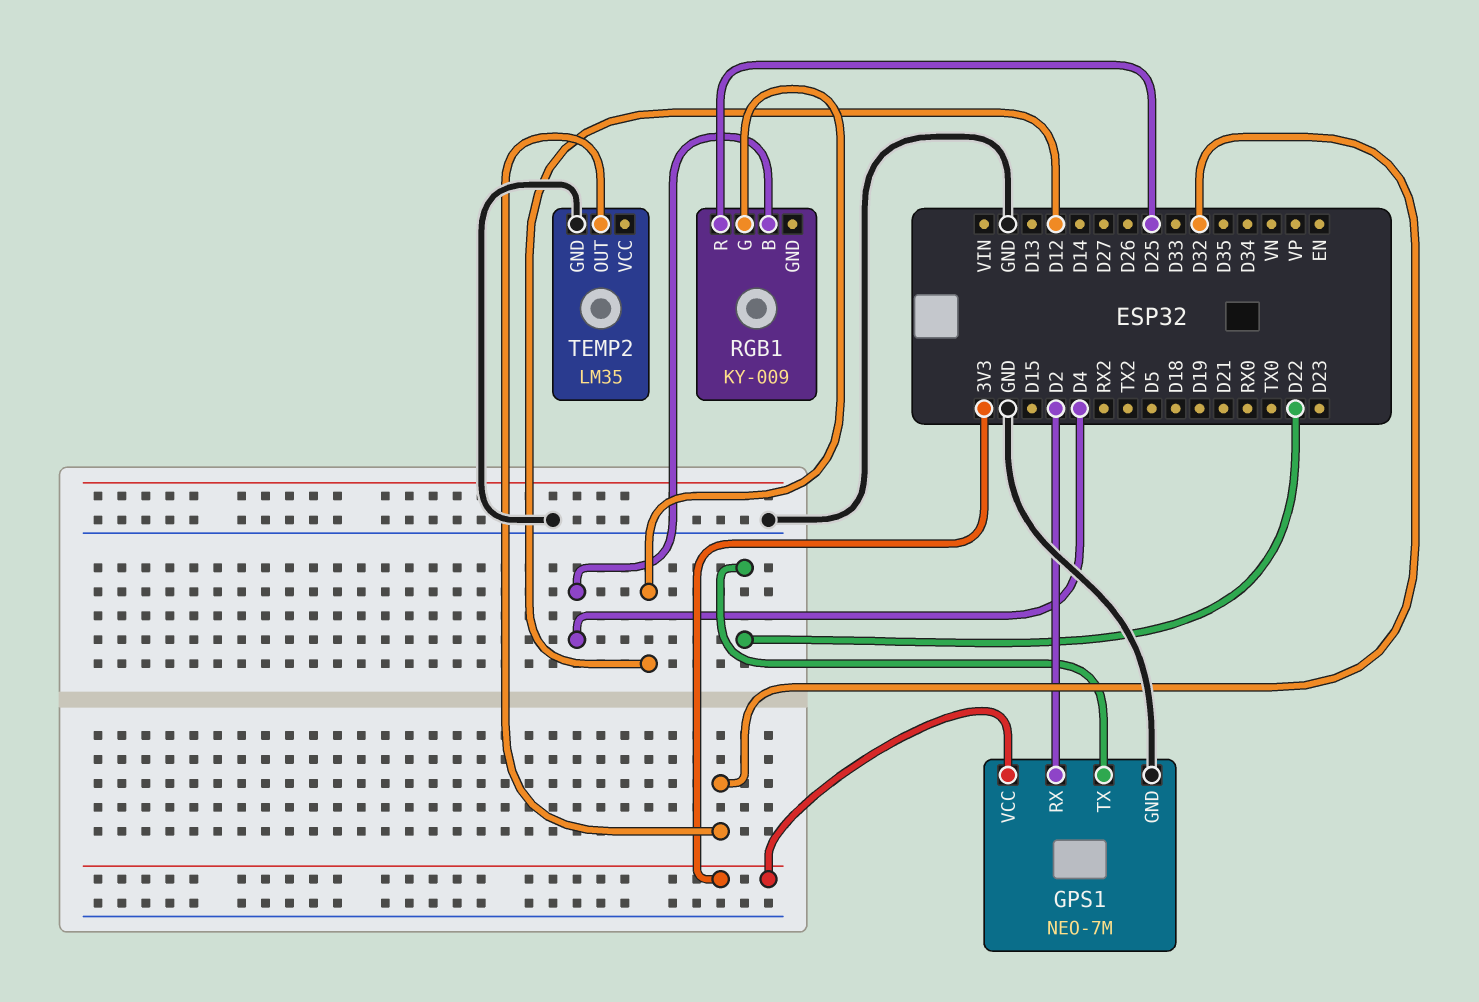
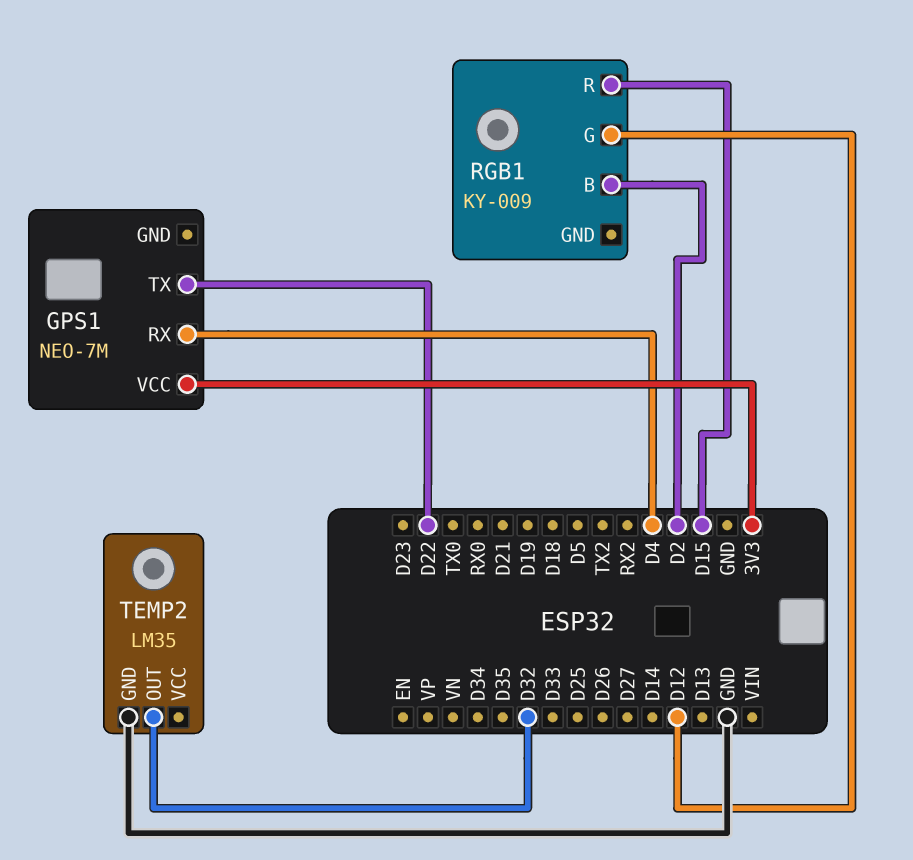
GPS1 pin GND: GND -> none
GPS1 pin RX: D2 -> D4
RGB1 pin B: D4 -> D2
RGB1 pin R: D25 -> D15

